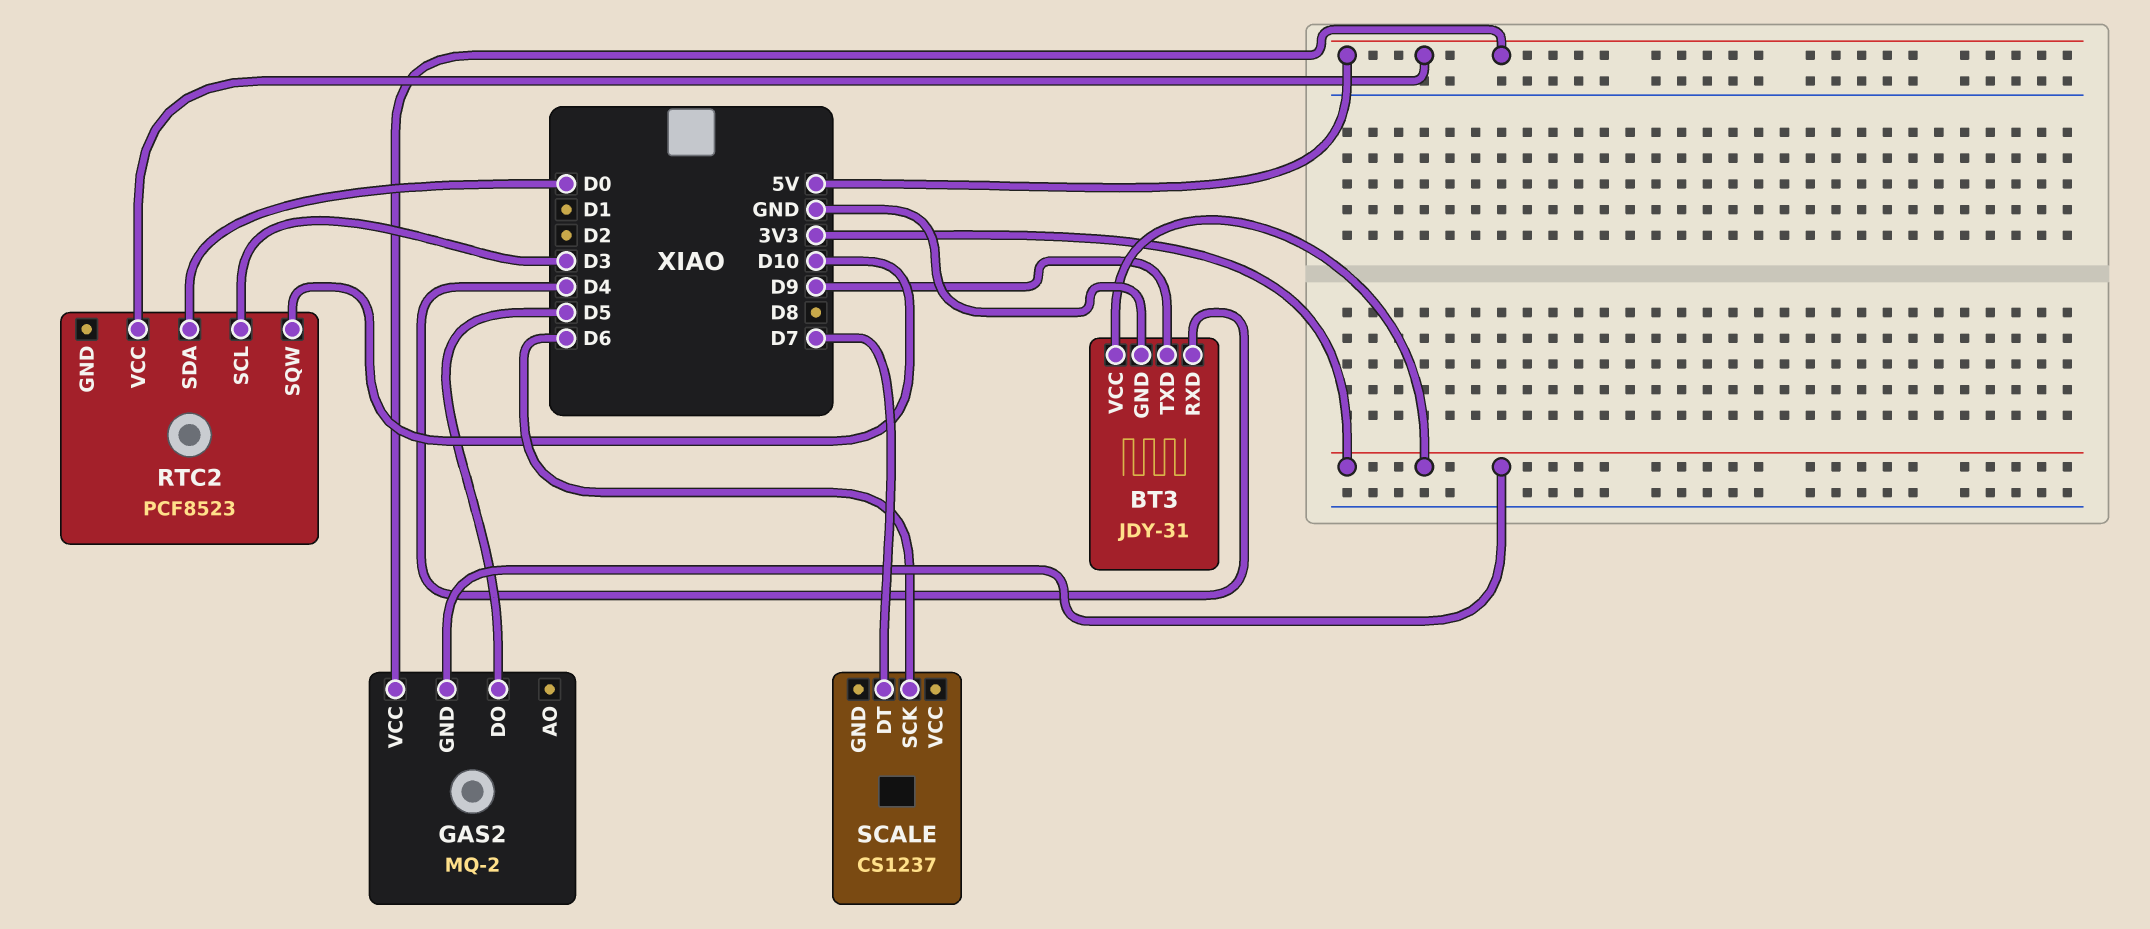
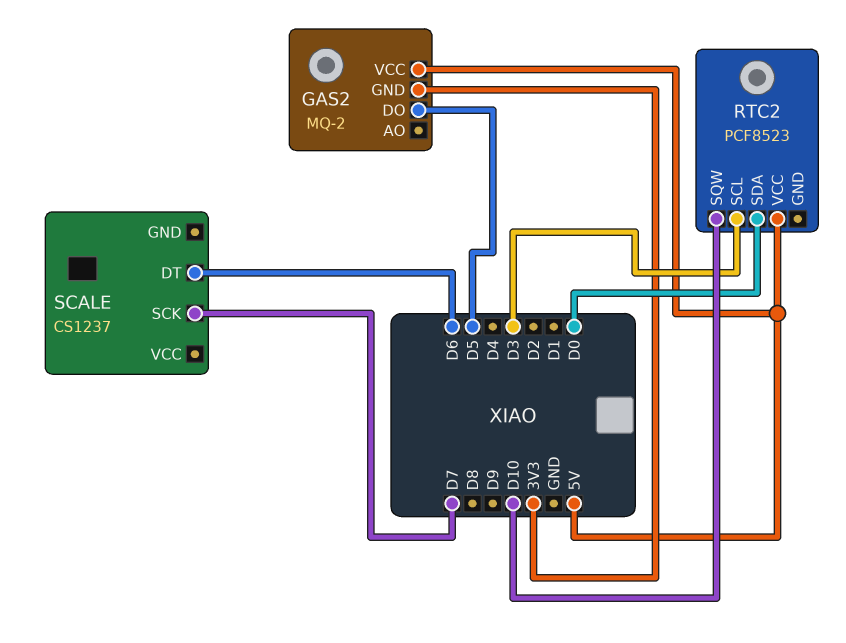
BT3: JDY-31 -> none
BT3 pin GND: GND -> none
BT3 pin RXD: D4 -> none
BT3 pin TXD: D9 -> none
BT3 pin VCC: 3V3 -> none
SCALE pin DT: D7 -> D6
SCALE pin SCK: D6 -> D7

